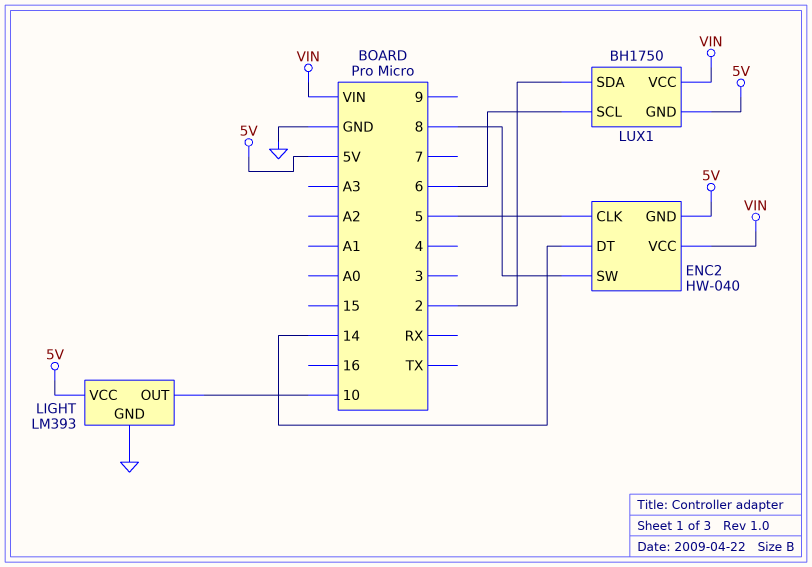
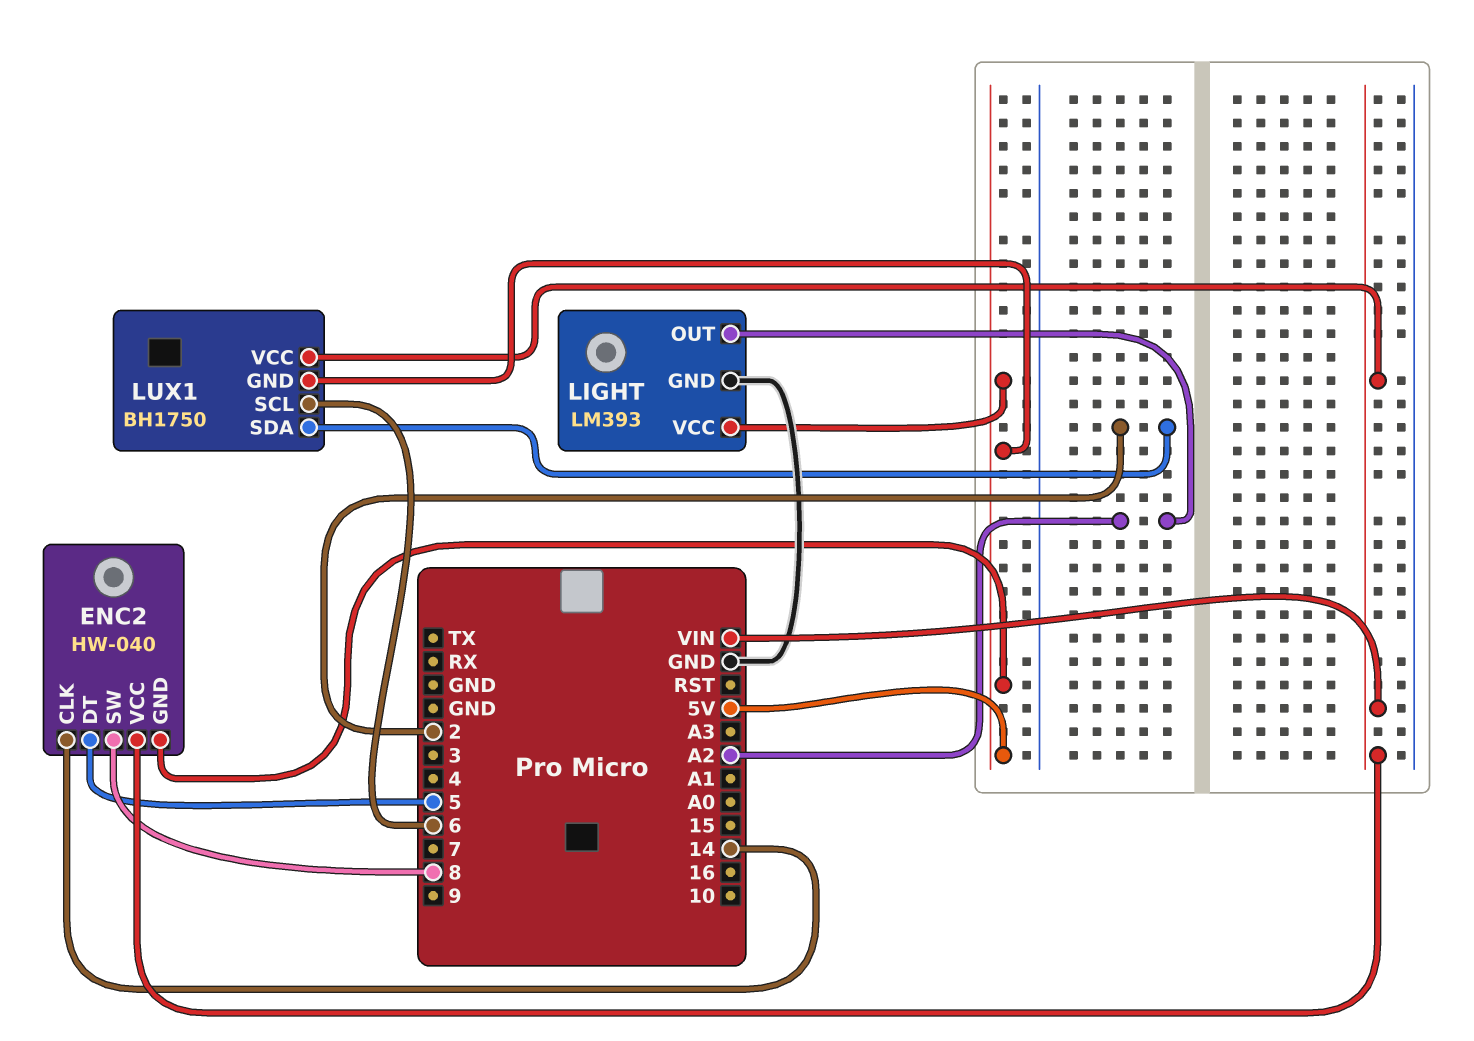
ENC2 pin CLK: 5 -> 14
ENC2 pin DT: 14 -> 5
LIGHT pin OUT: 10 -> A2

